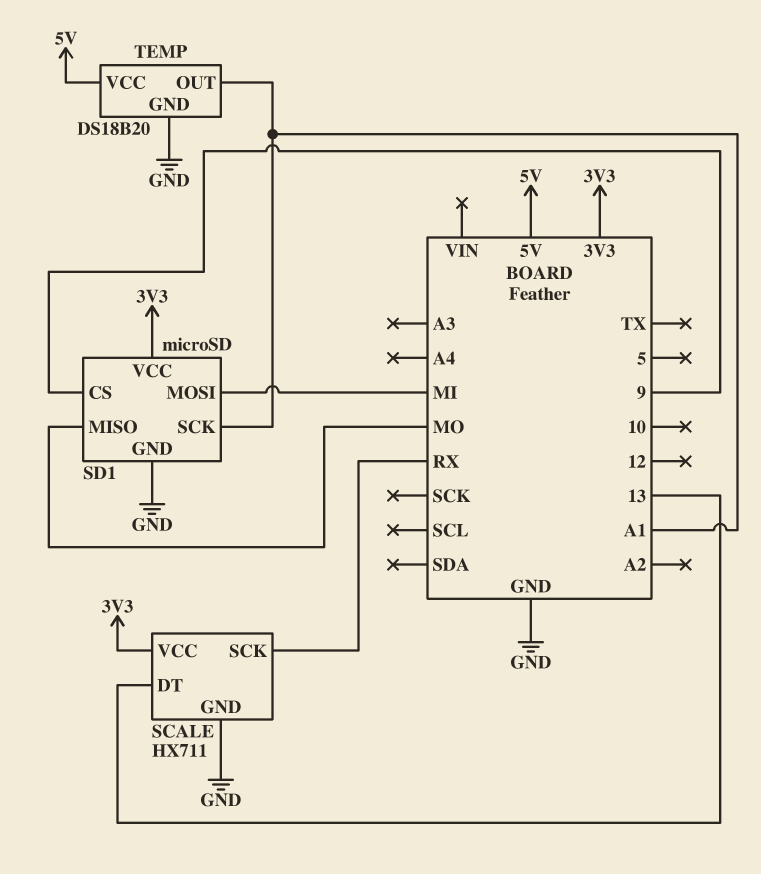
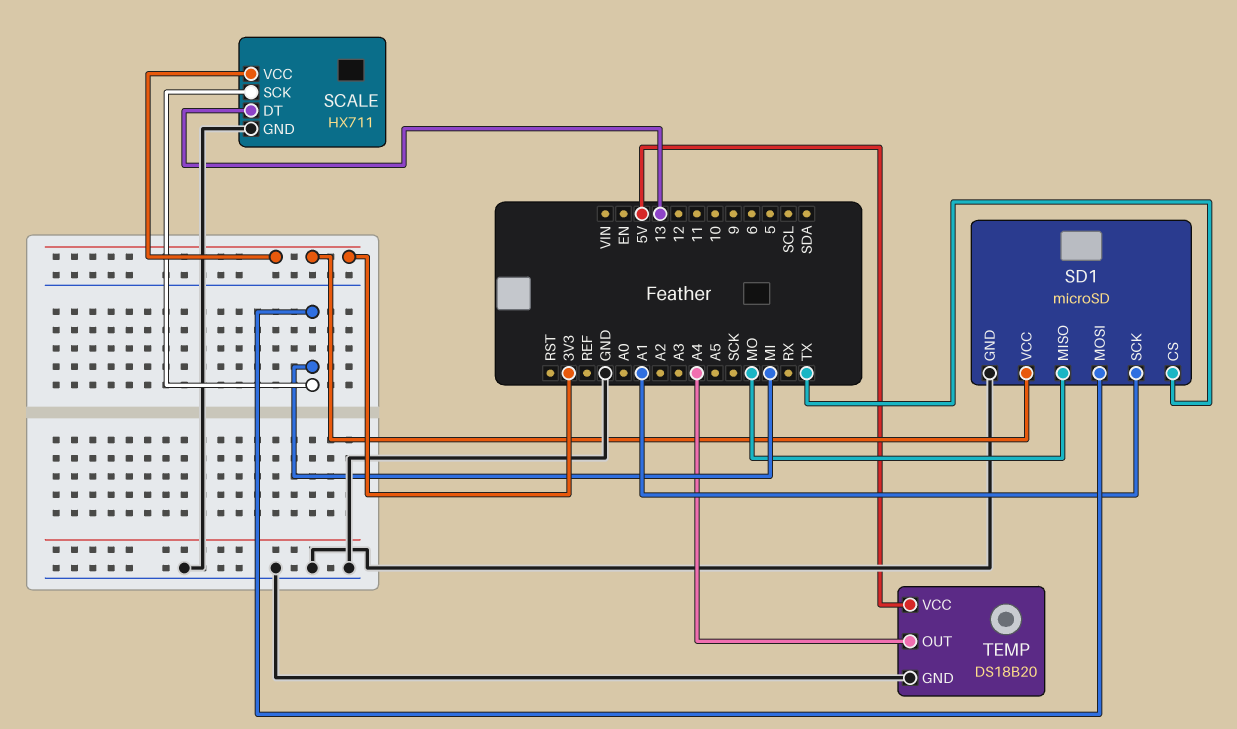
SCALE pin SCK: RX -> MI
SD1 pin CS: 9 -> TX
TEMP pin OUT: A1 -> A4

